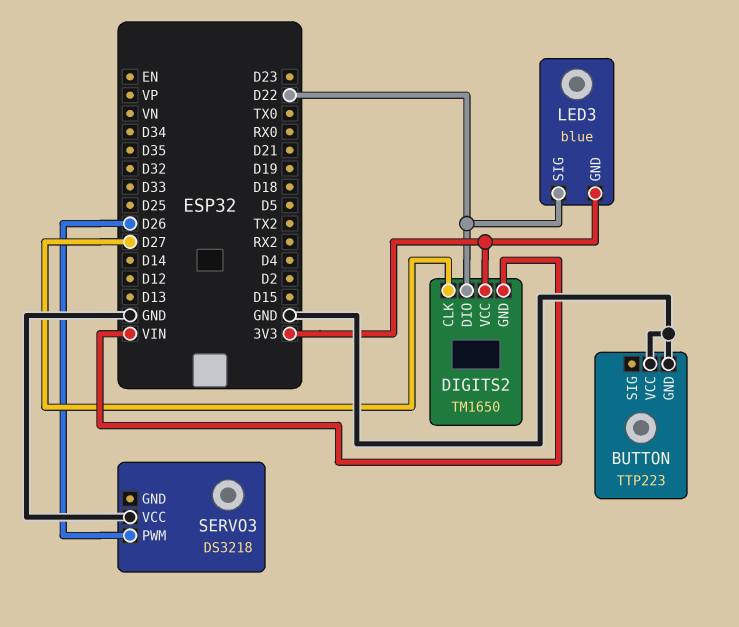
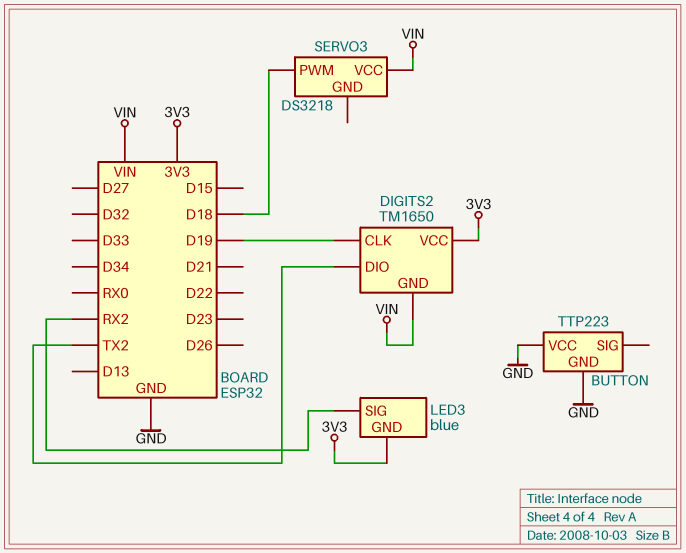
DIGITS2 pin CLK: D27 -> D19
DIGITS2 pin DIO: D22 -> TX2
LED3 pin SIG: D22 -> RX2
SERVO3 pin PWM: D26 -> D18
SERVO3 pin VCC: GND -> VIN

